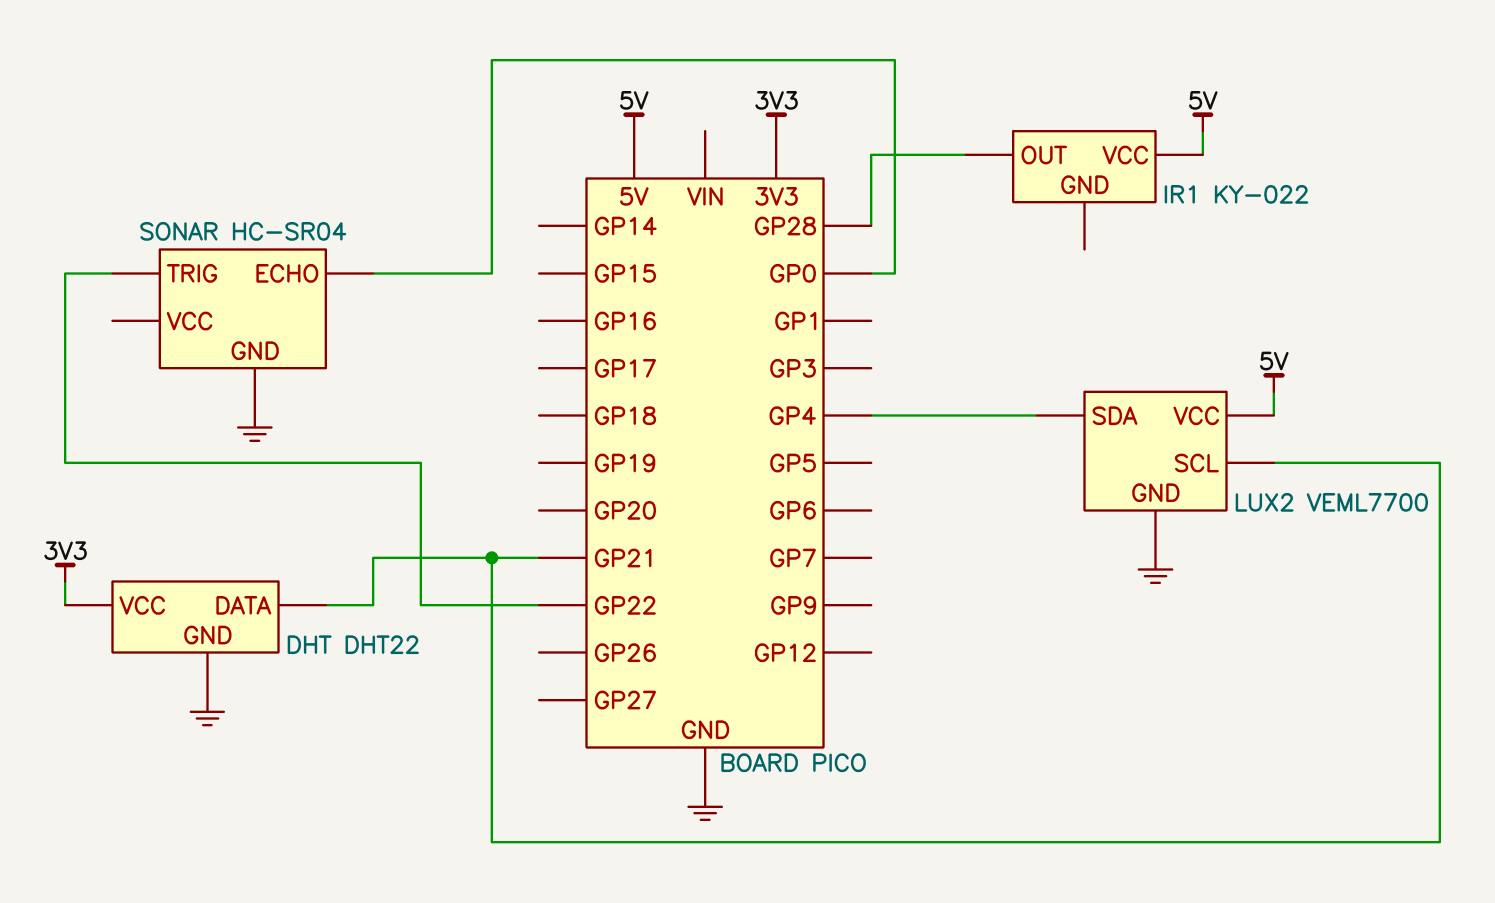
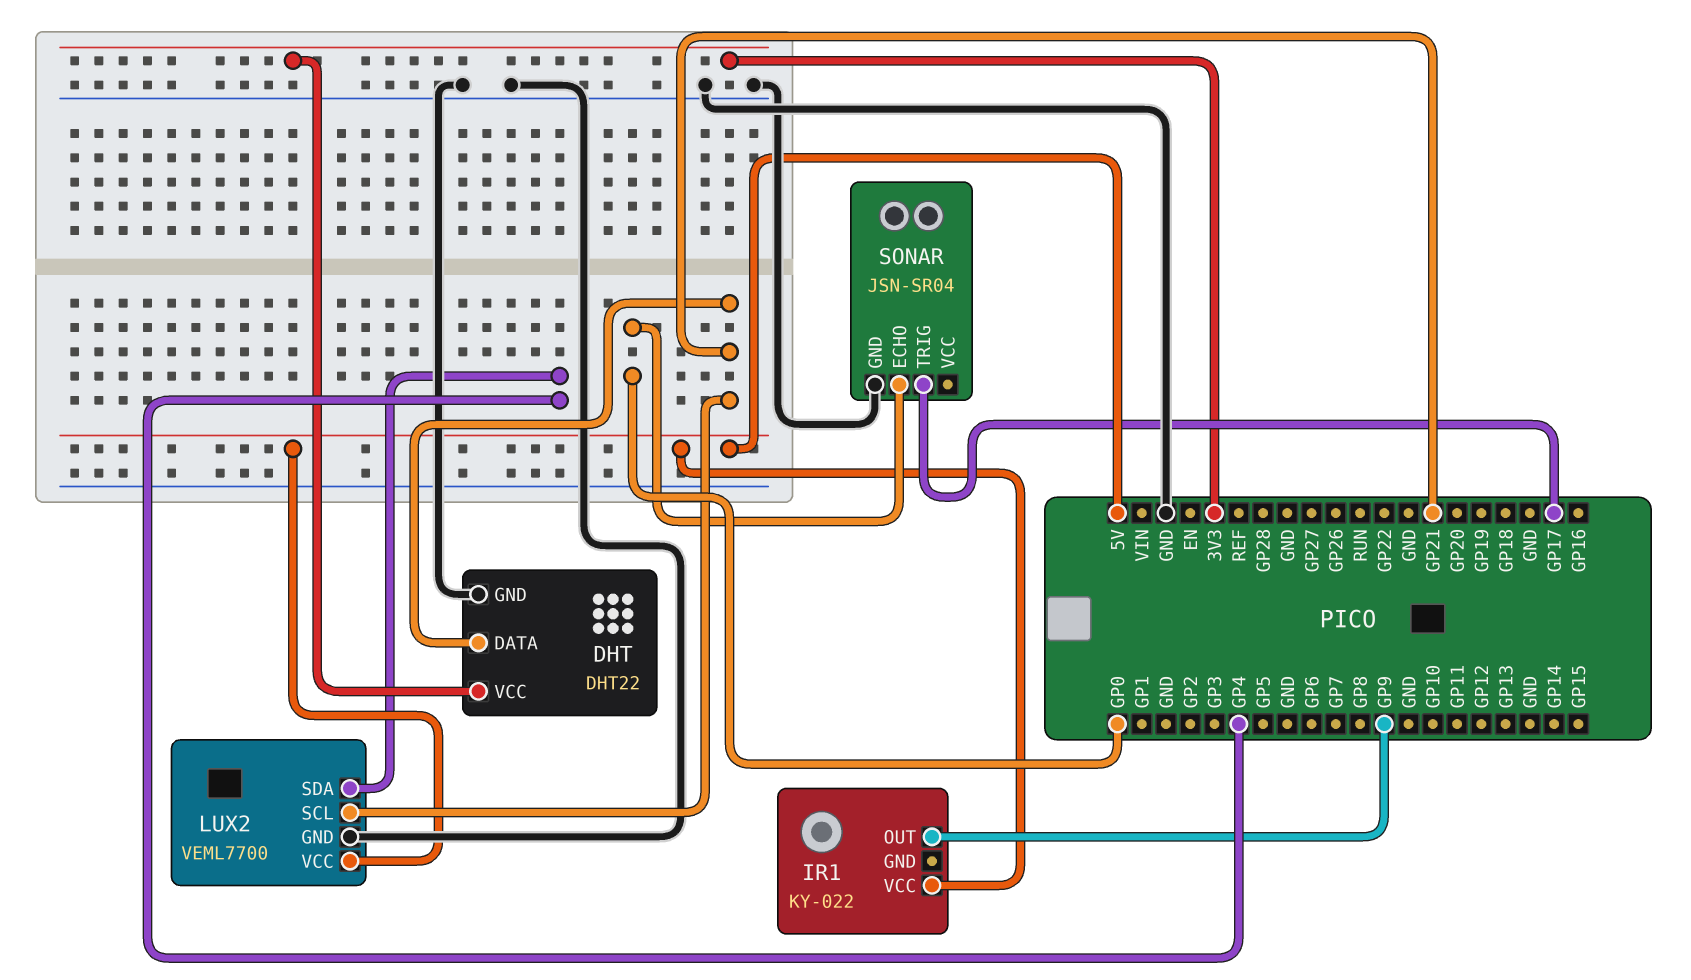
IR1 pin OUT: GP28 -> GP9
SONAR: HC-SR04 -> JSN-SR04
SONAR pin TRIG: GP22 -> GP17

